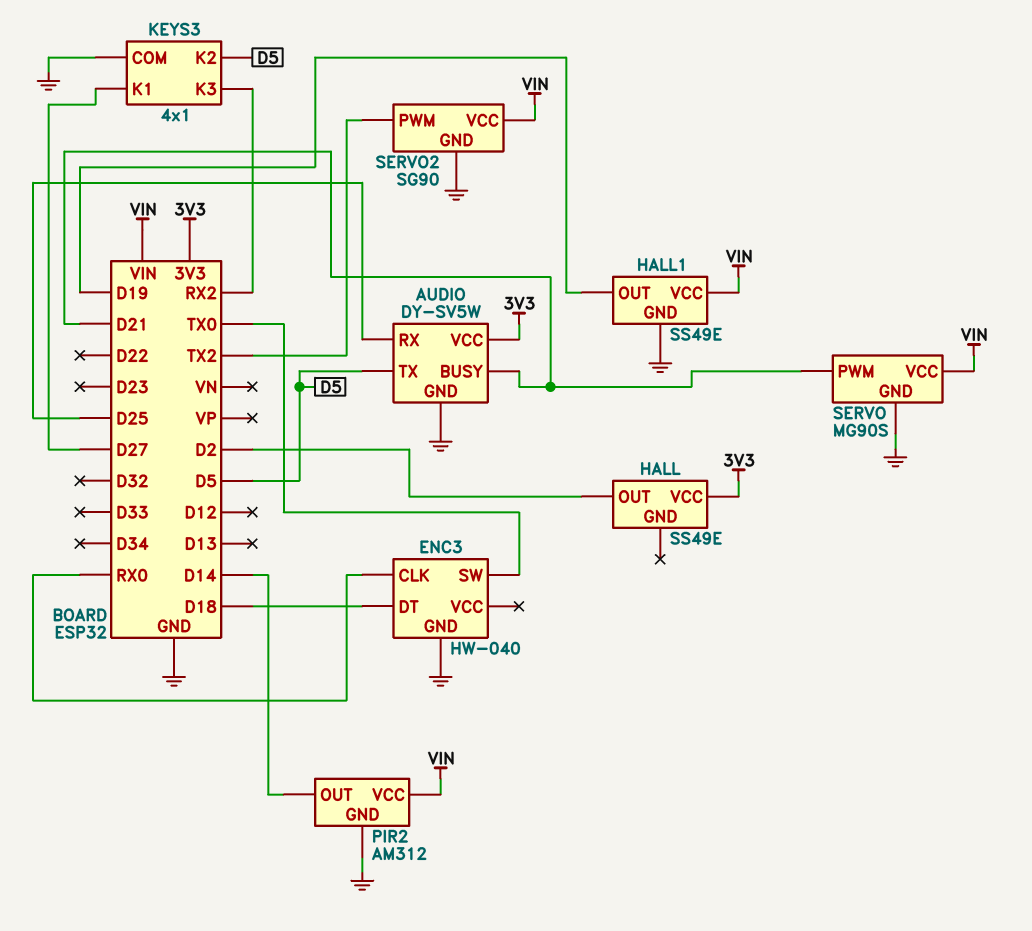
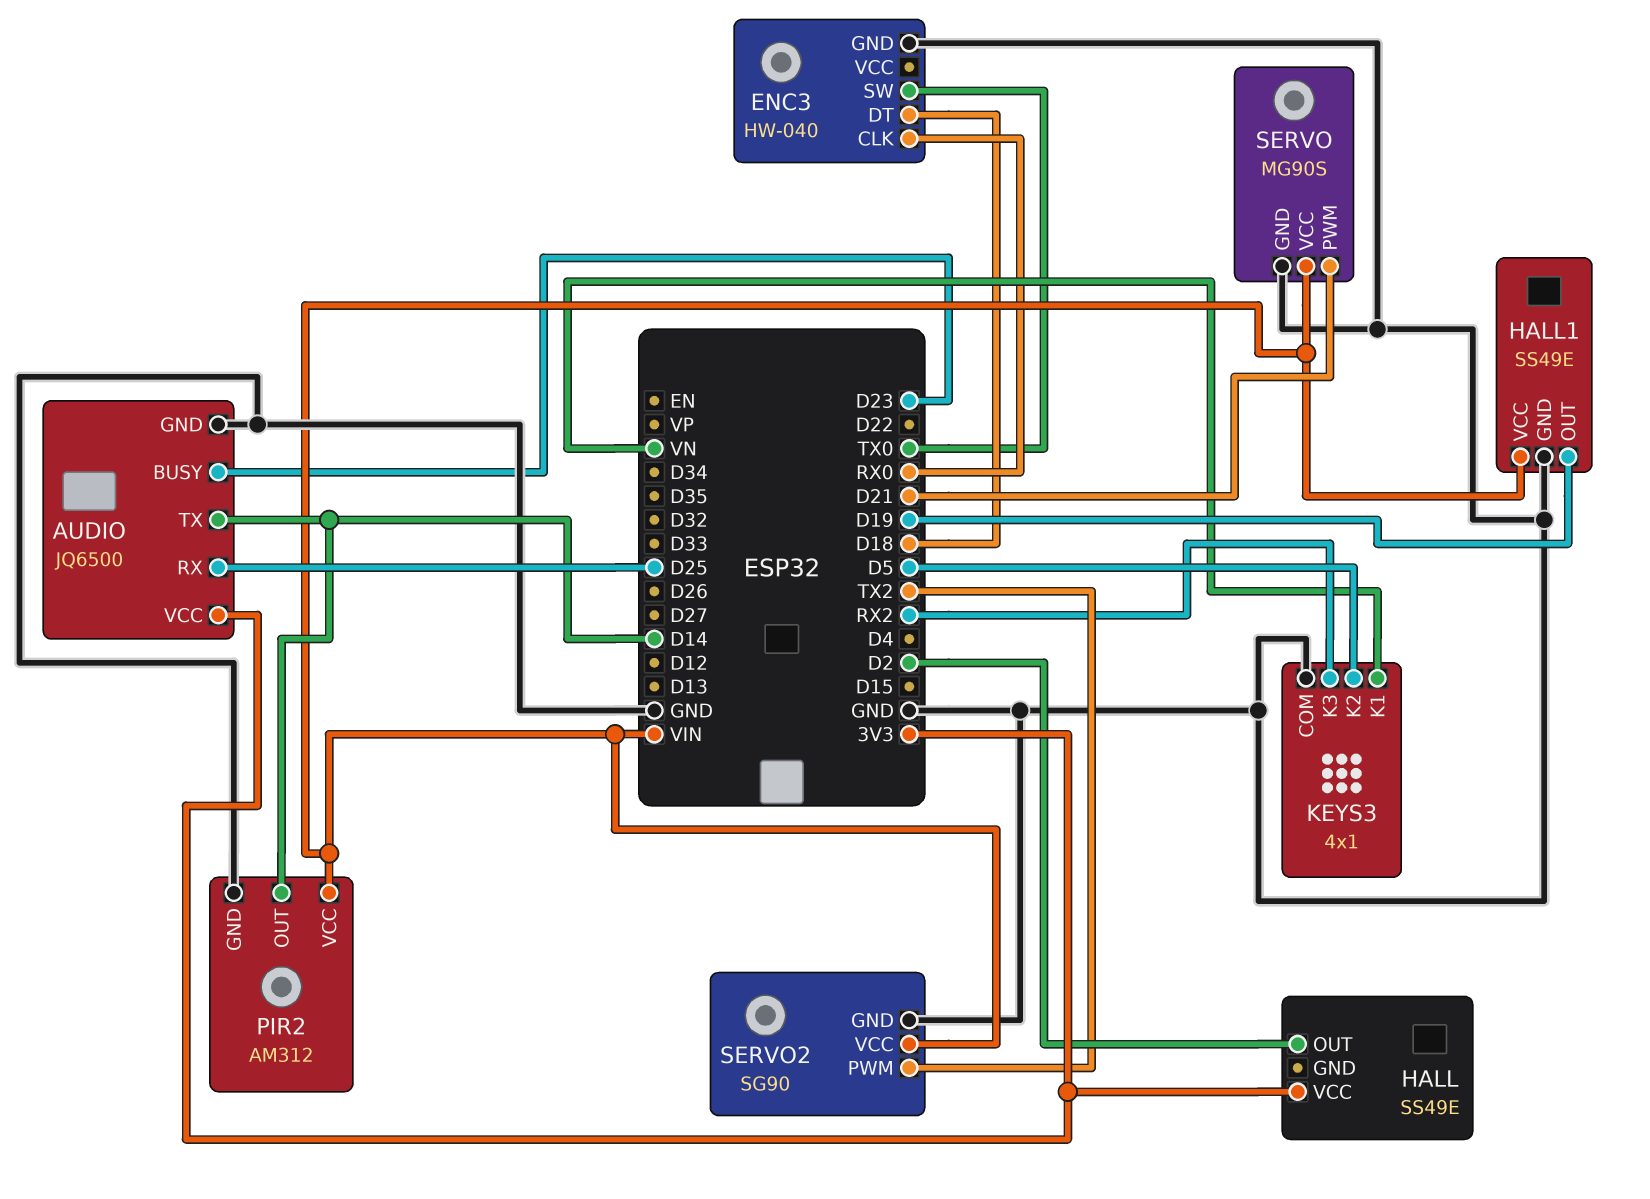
AUDIO: DY-SV5W -> JQ6500
AUDIO pin BUSY: D21 -> D23
AUDIO pin TX: D5 -> D14
KEYS3 pin K1: D27 -> VN

